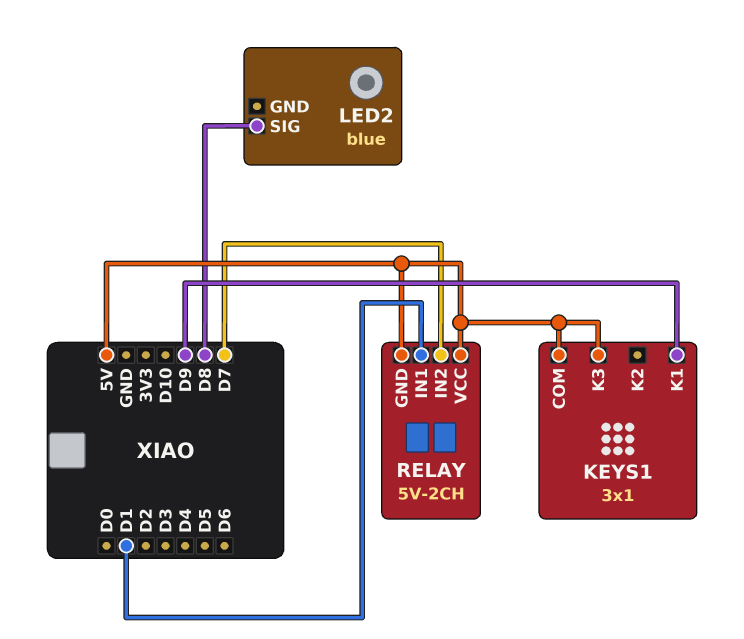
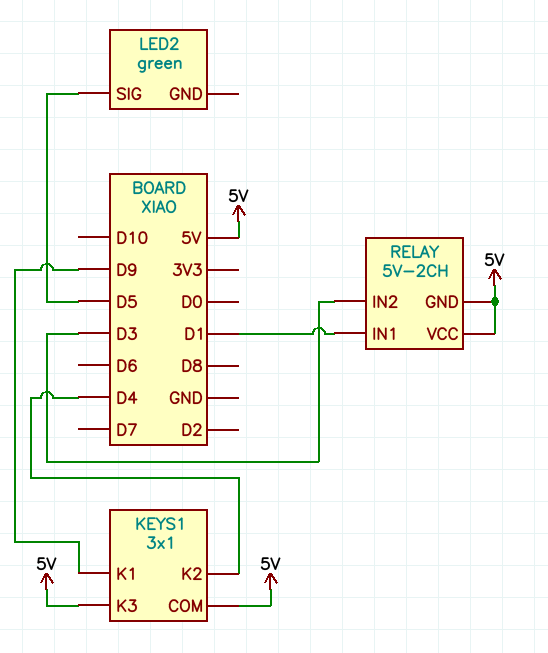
KEYS1 pin K2: none -> D4
LED2: blue -> green
LED2 pin SIG: D8 -> D5
RELAY pin IN2: D7 -> D3

